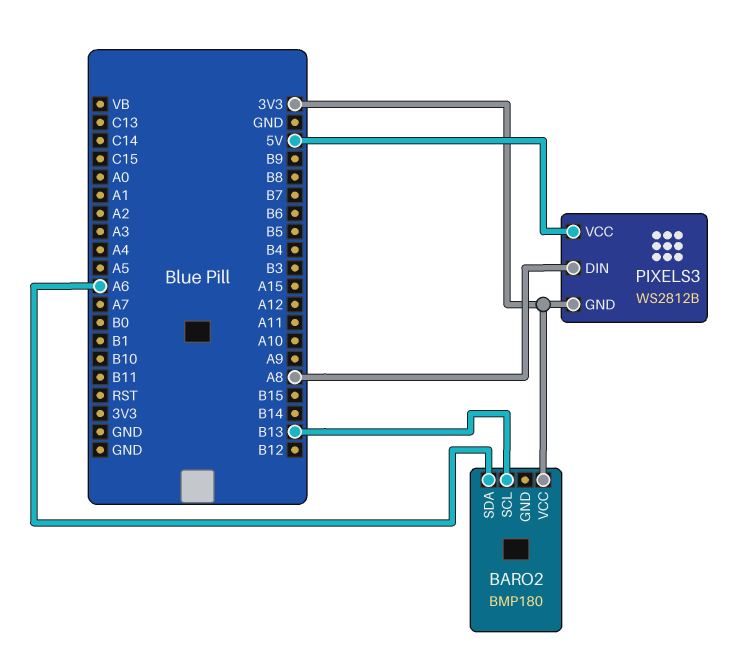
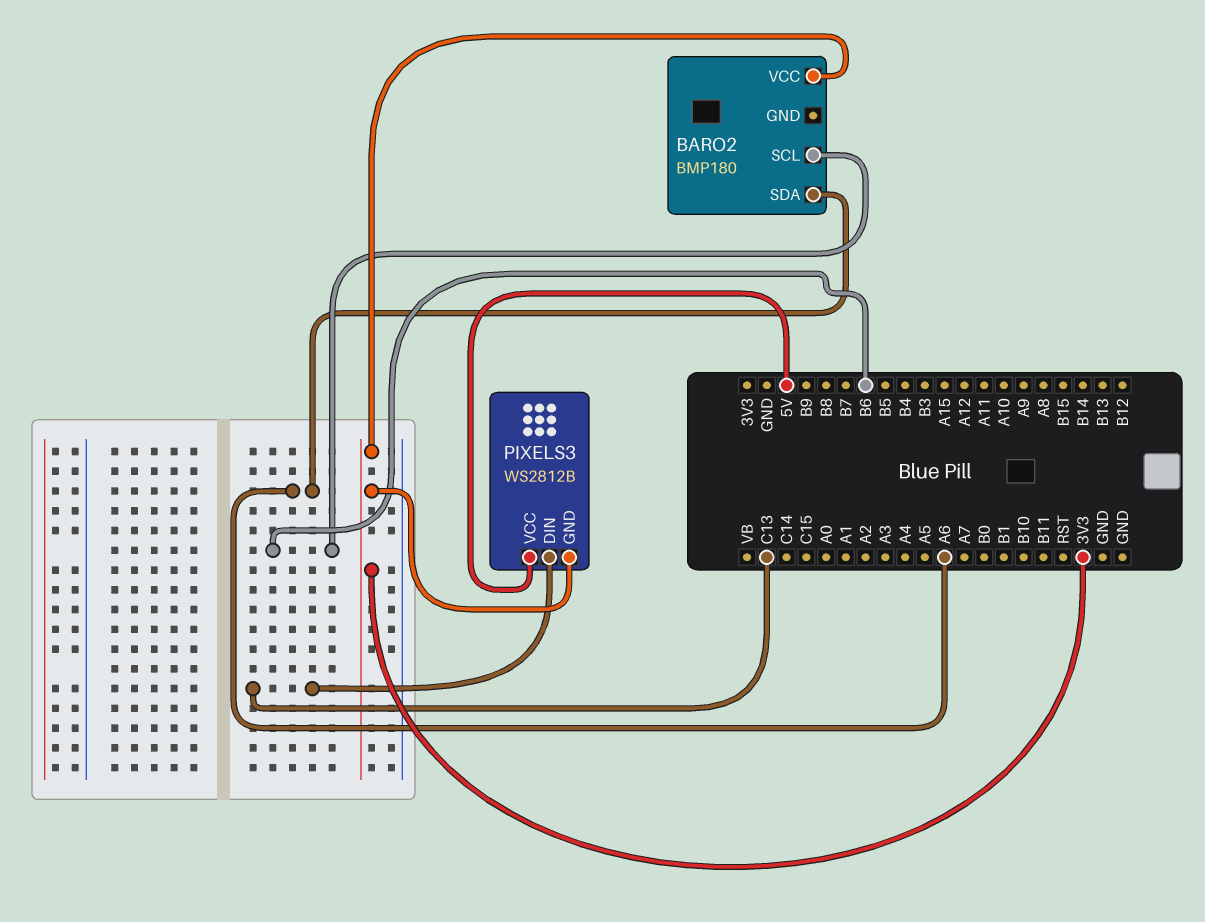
BARO2 pin SCL: B13 -> B6
PIXELS3 pin DIN: A8 -> C13

